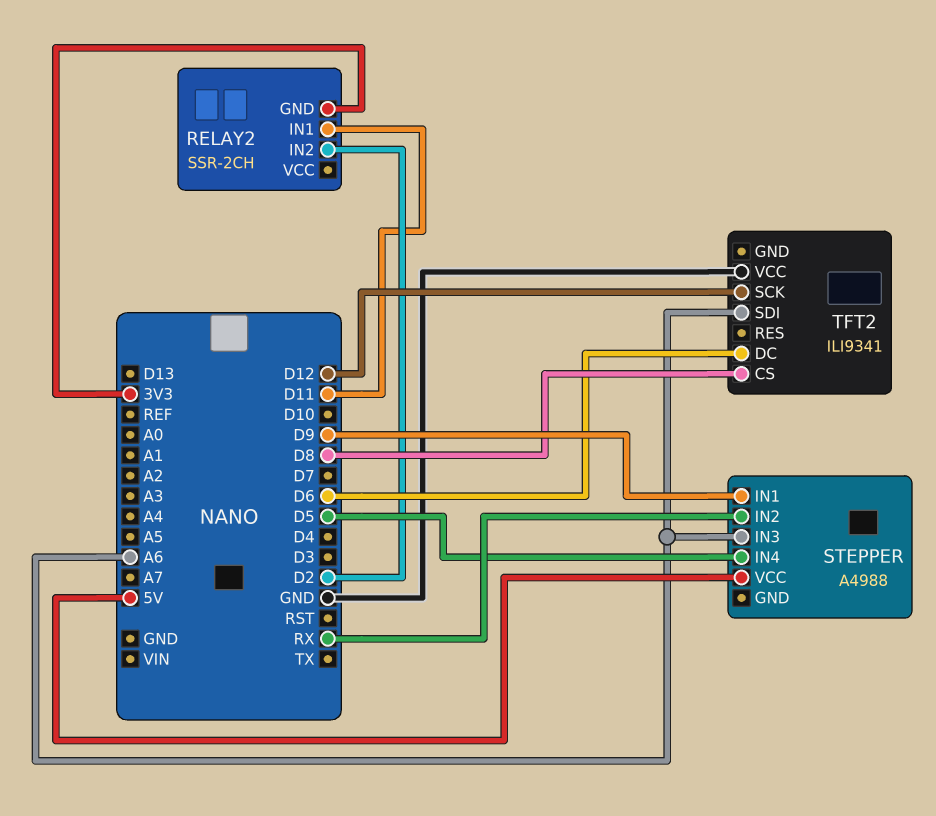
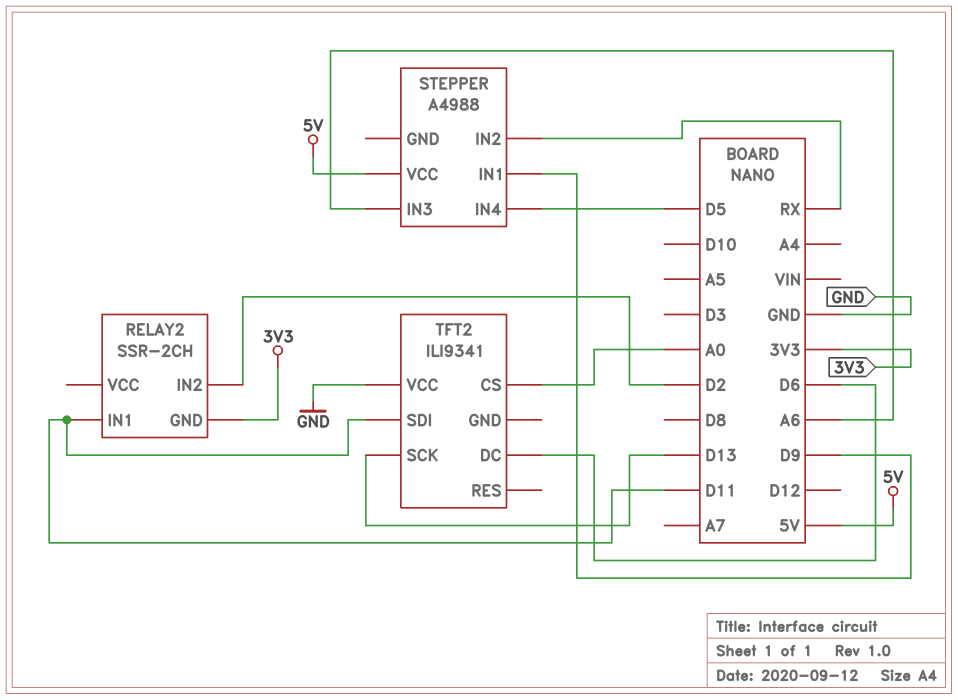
TFT2 pin CS: D8 -> A0
TFT2 pin SCK: D12 -> D13
TFT2 pin SDI: A6 -> D11

